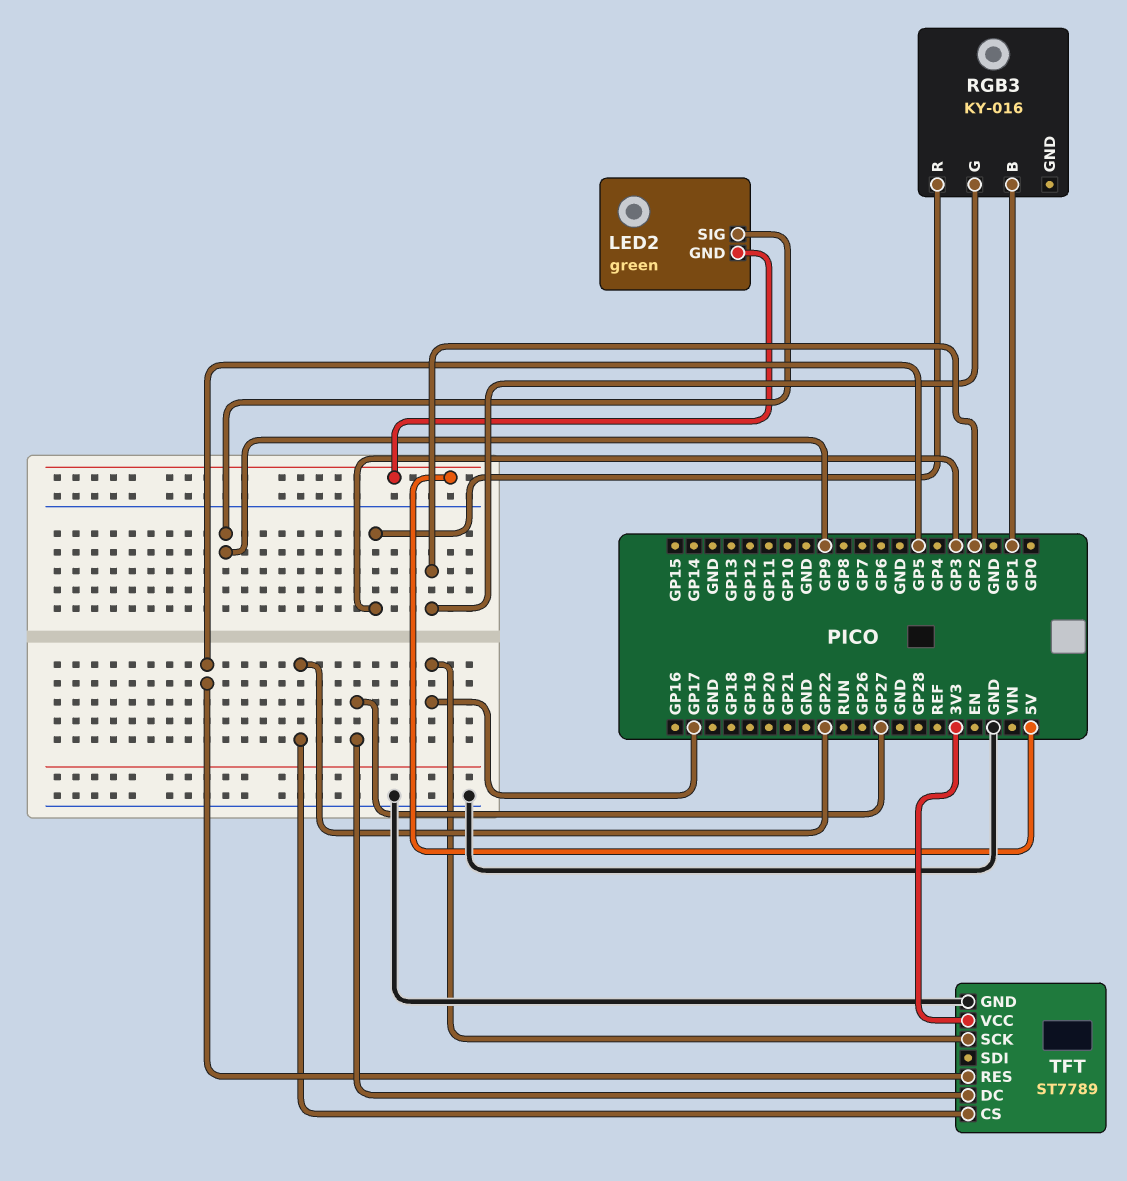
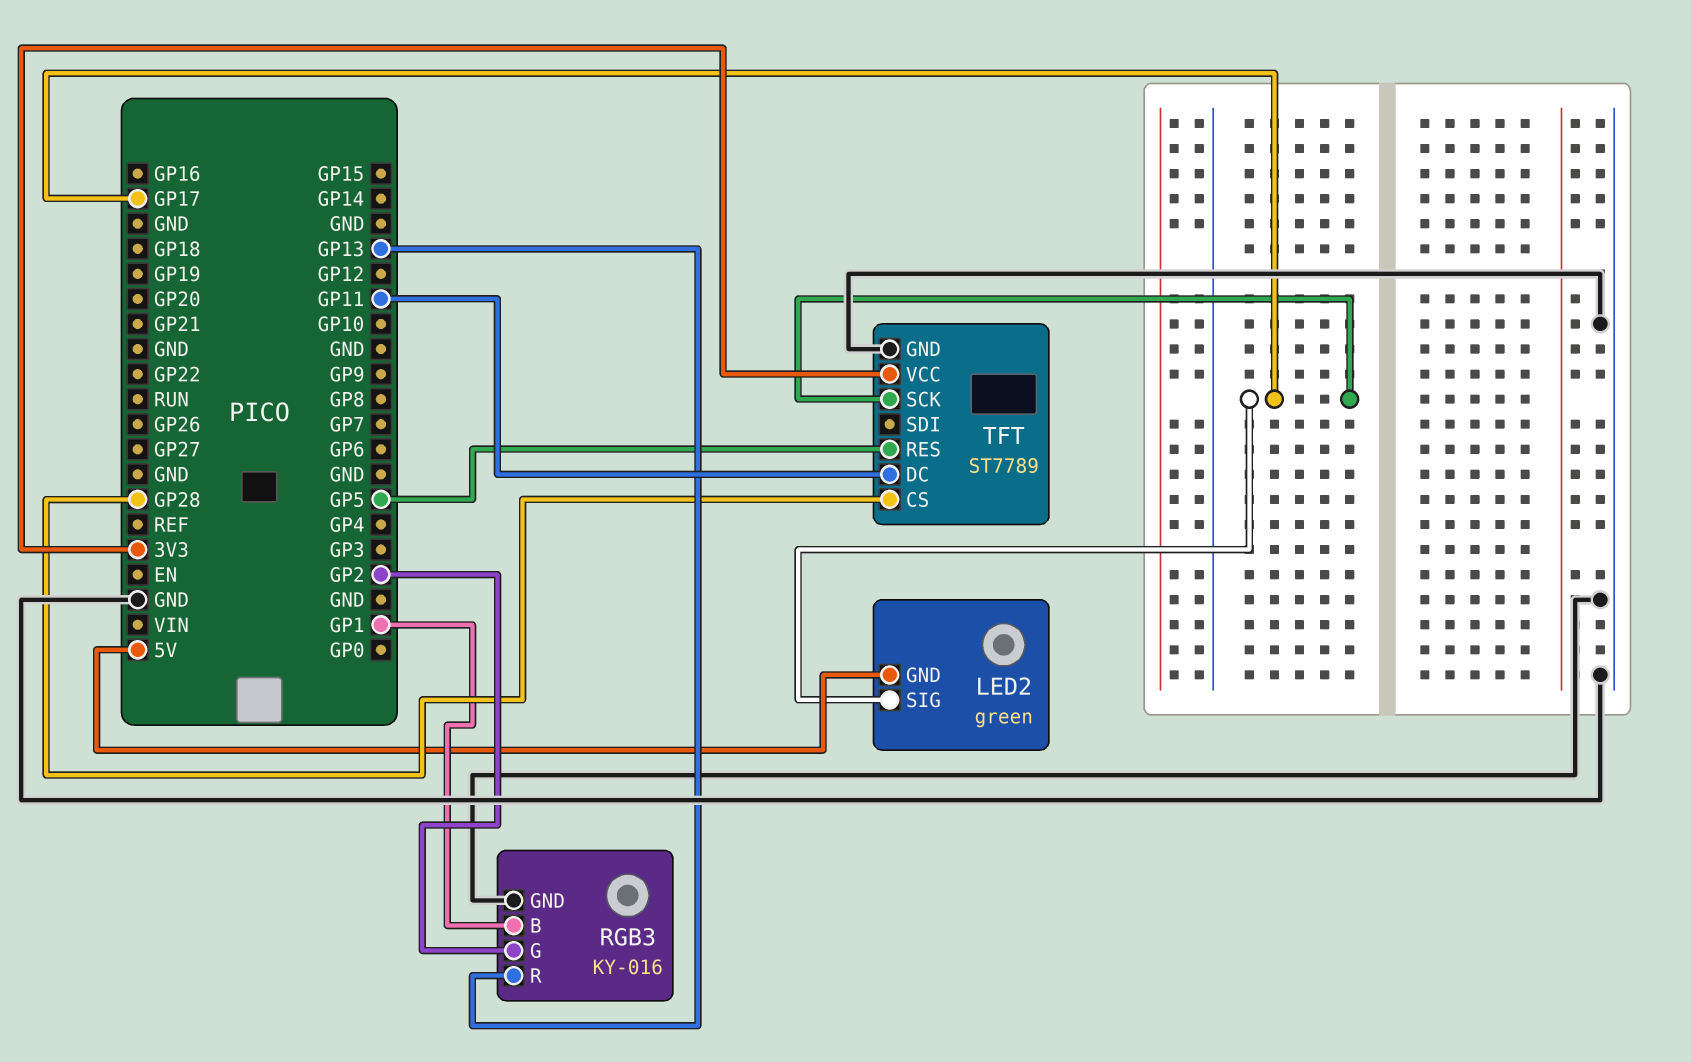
LED2 pin SIG: GP9 -> GP17
RGB3 pin GND: none -> GND
RGB3 pin R: GP3 -> GP13
TFT pin CS: GP22 -> GP28
TFT pin DC: GP27 -> GP11

